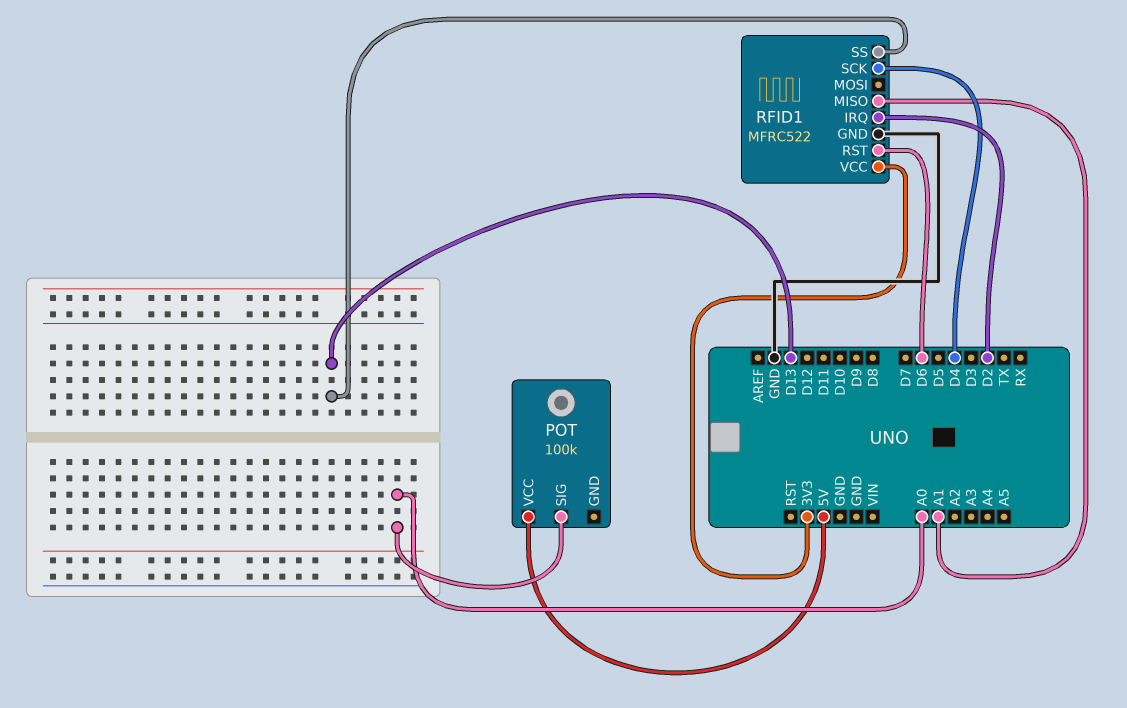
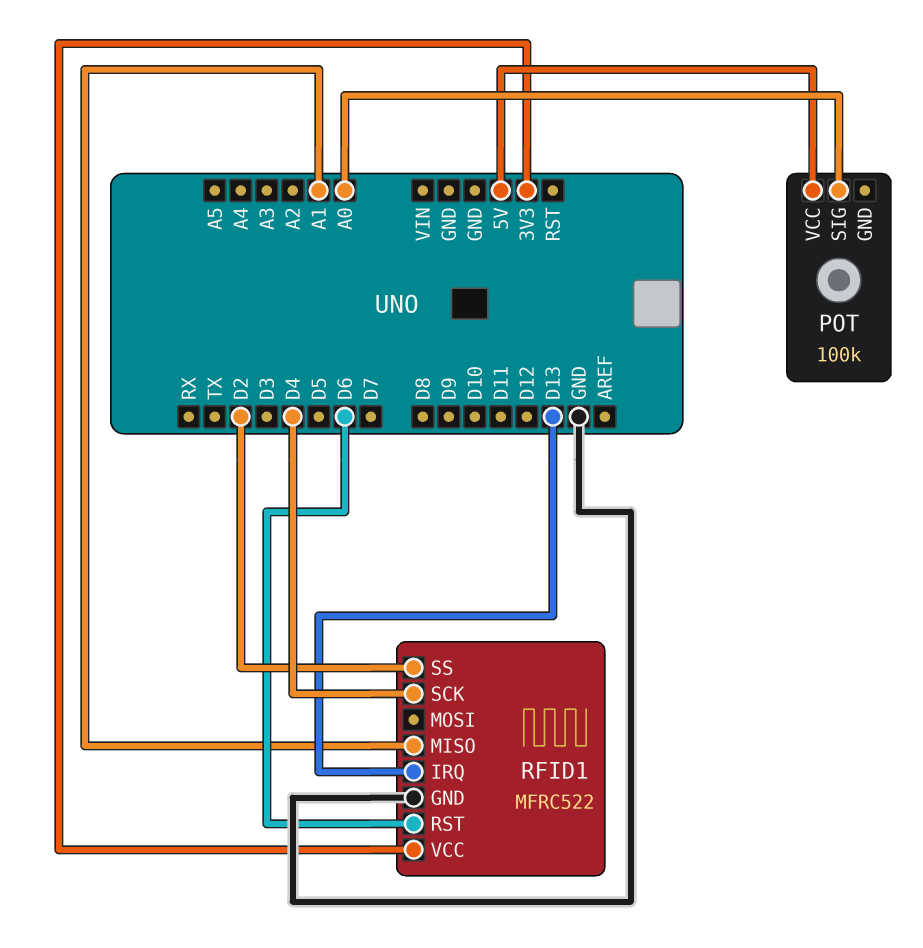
RFID1 pin IRQ: D2 -> D13
RFID1 pin SS: D13 -> D2

